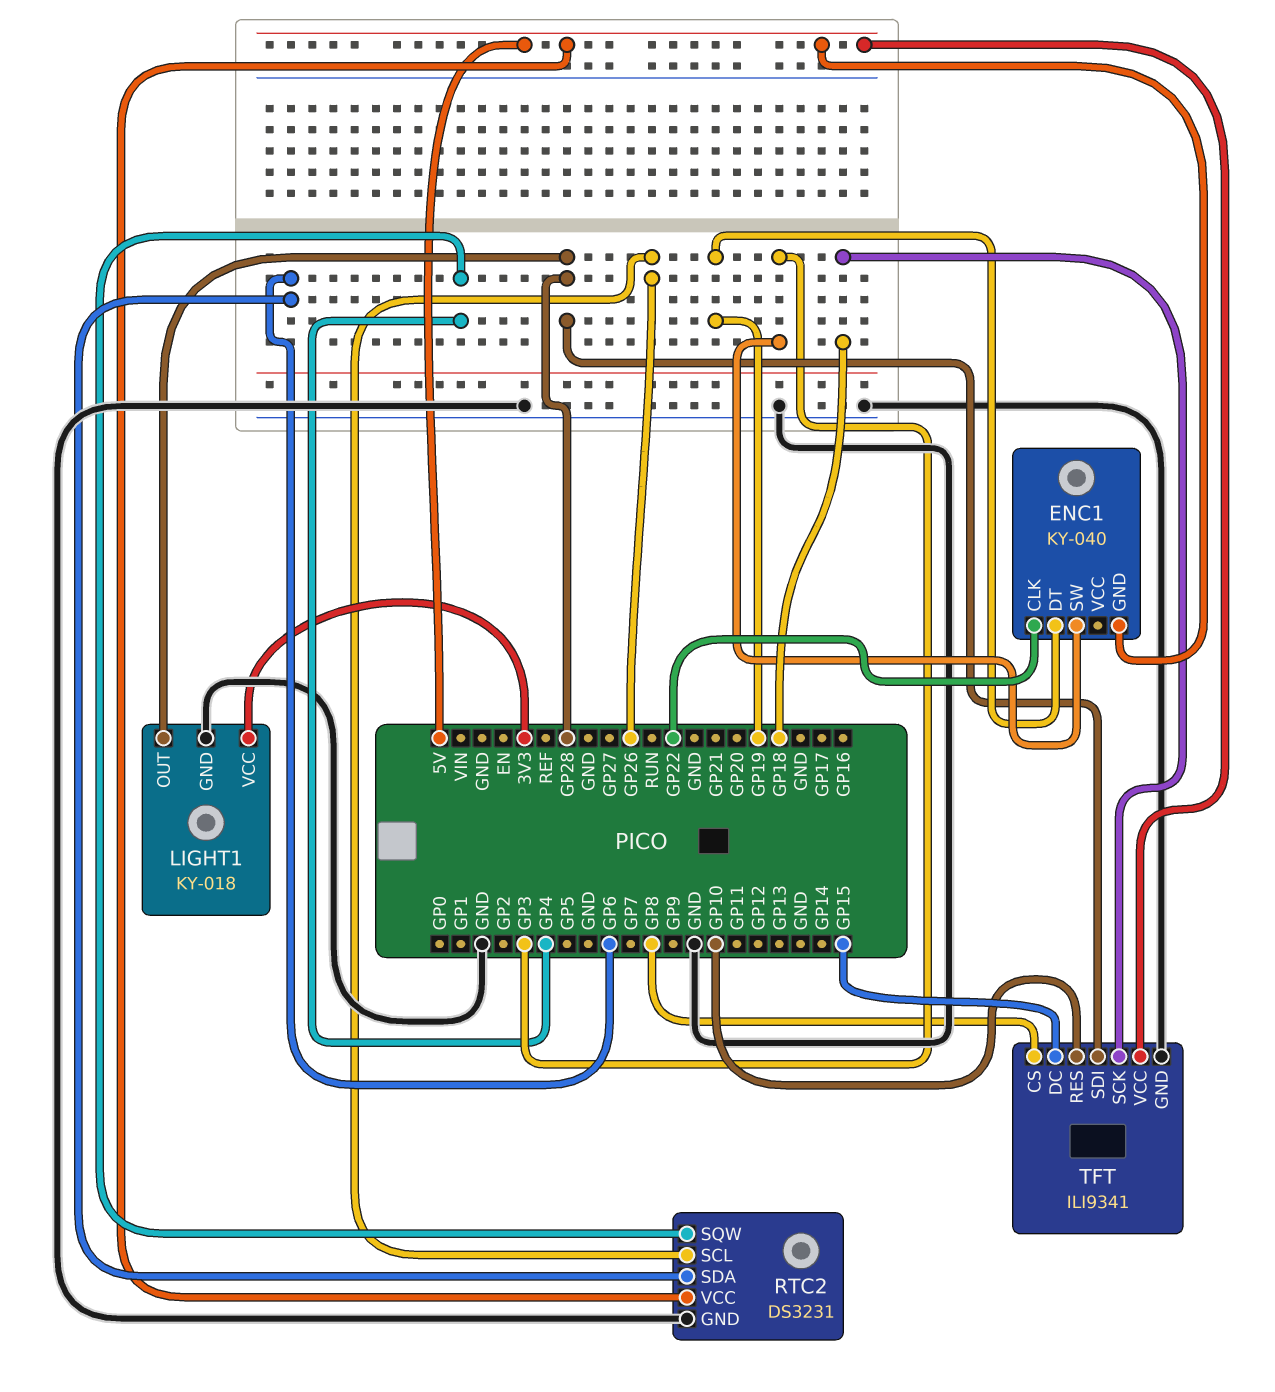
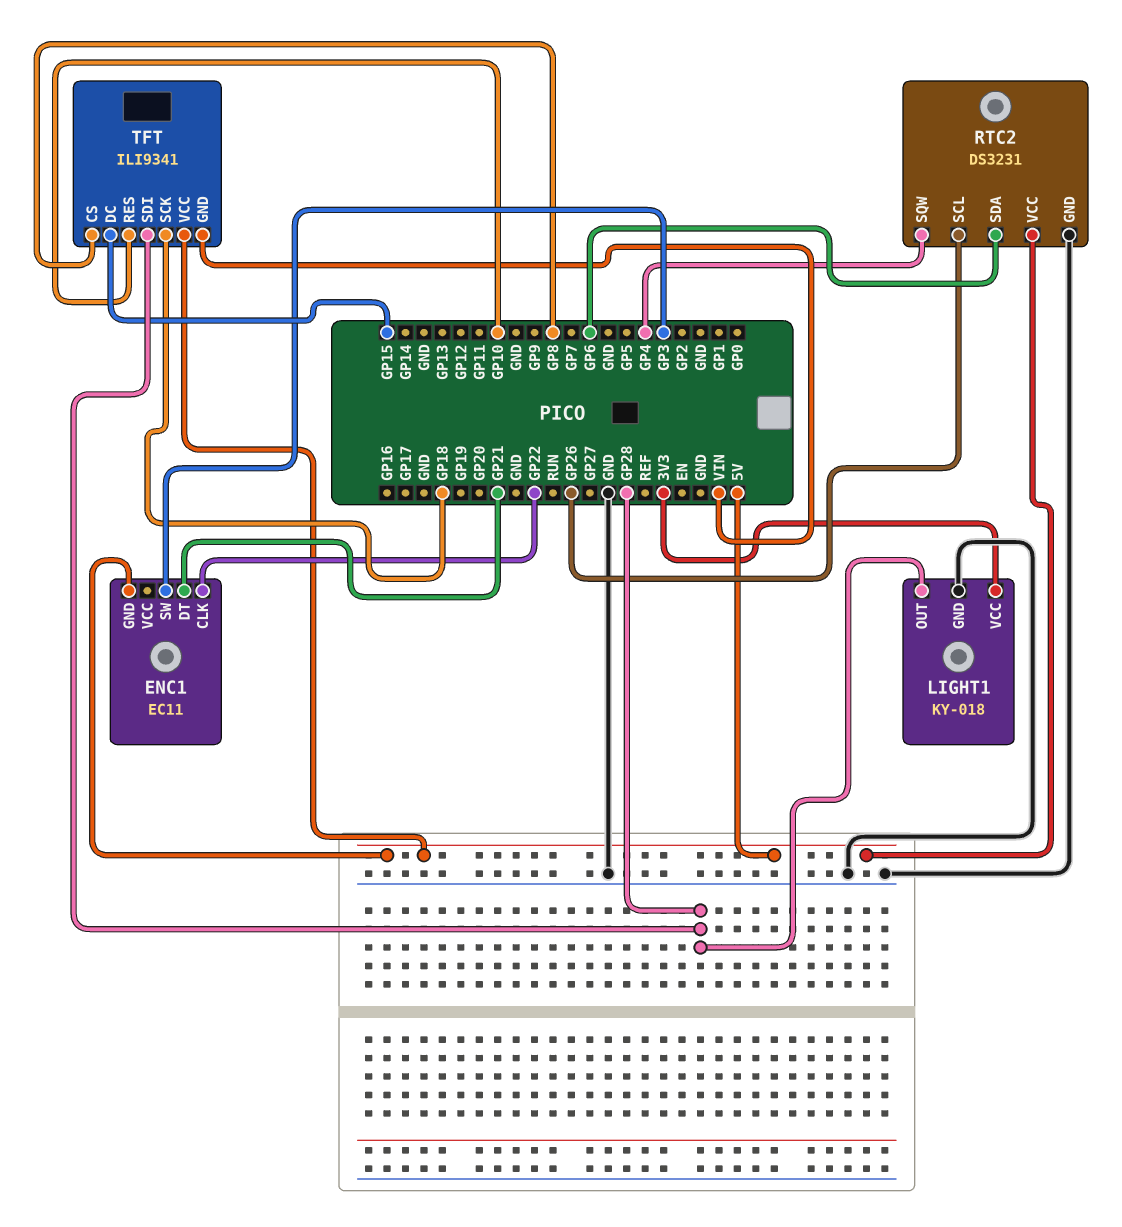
ENC1: KY-040 -> EC11
ENC1 pin DT: GP19 -> GP21
TFT pin GND: GND -> VIN

